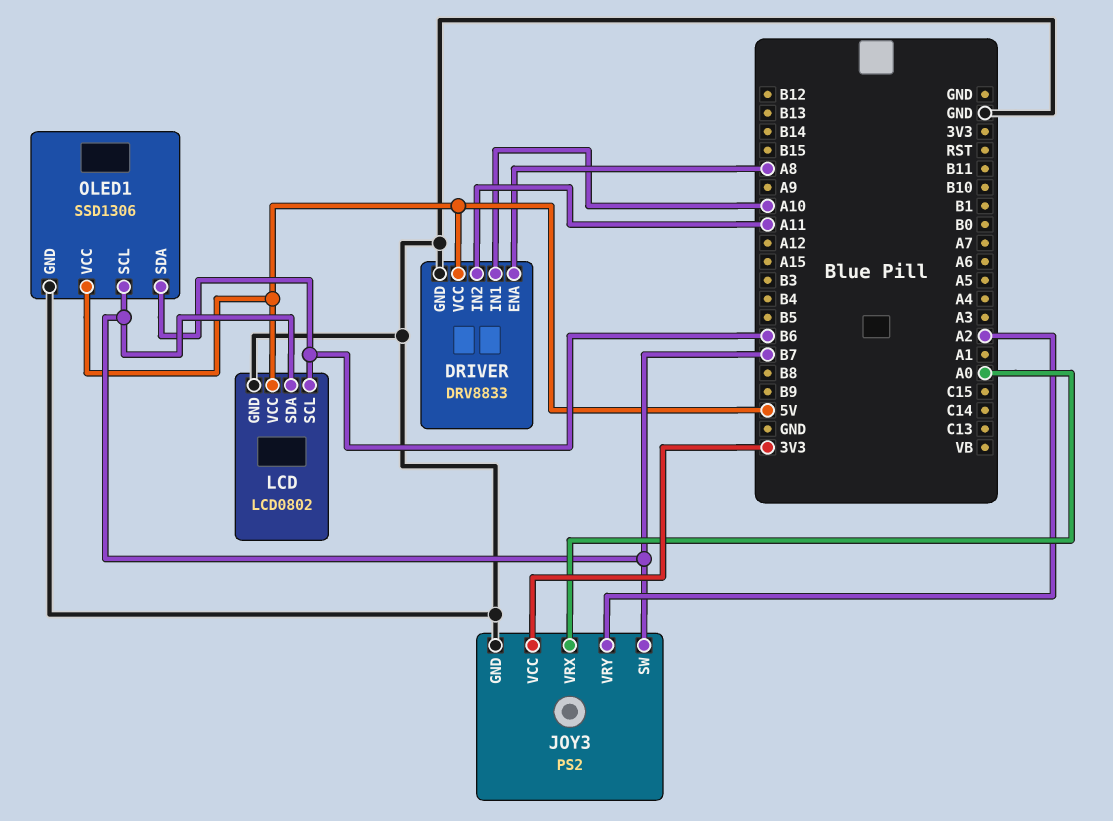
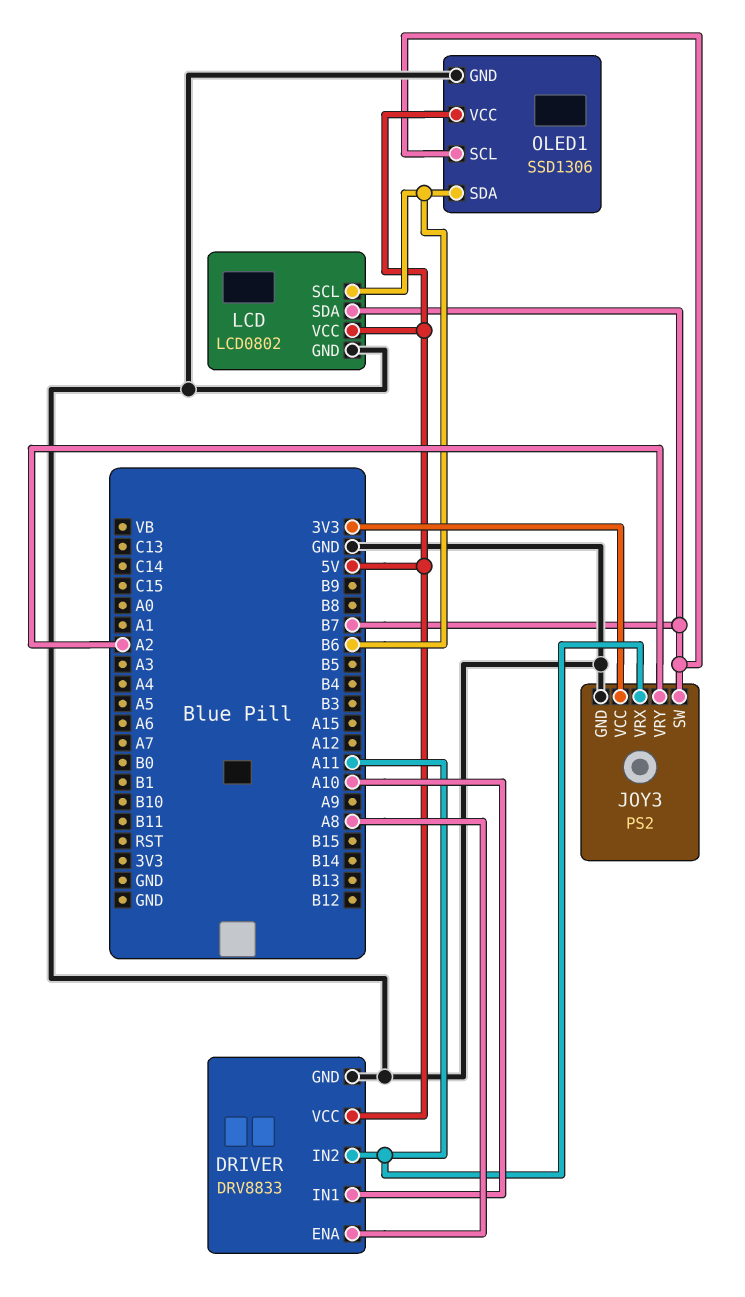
JOY3 pin VRX: A0 -> A11

